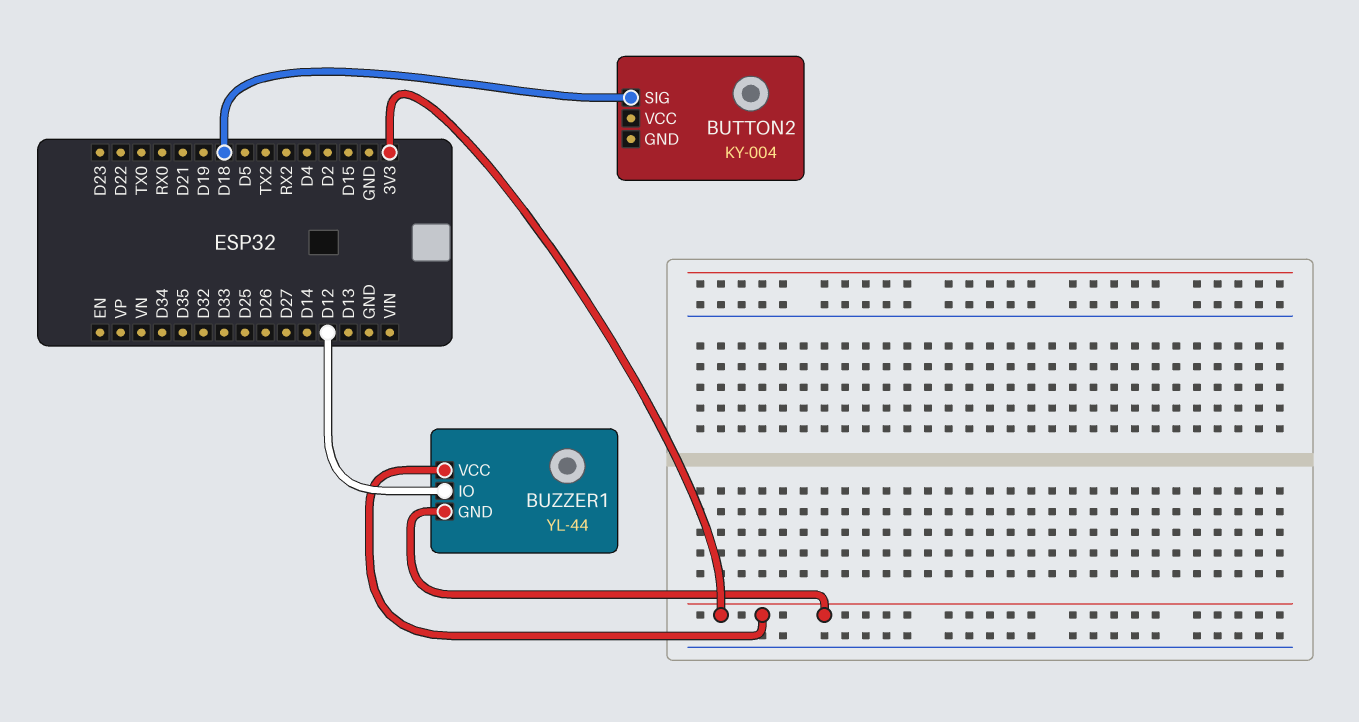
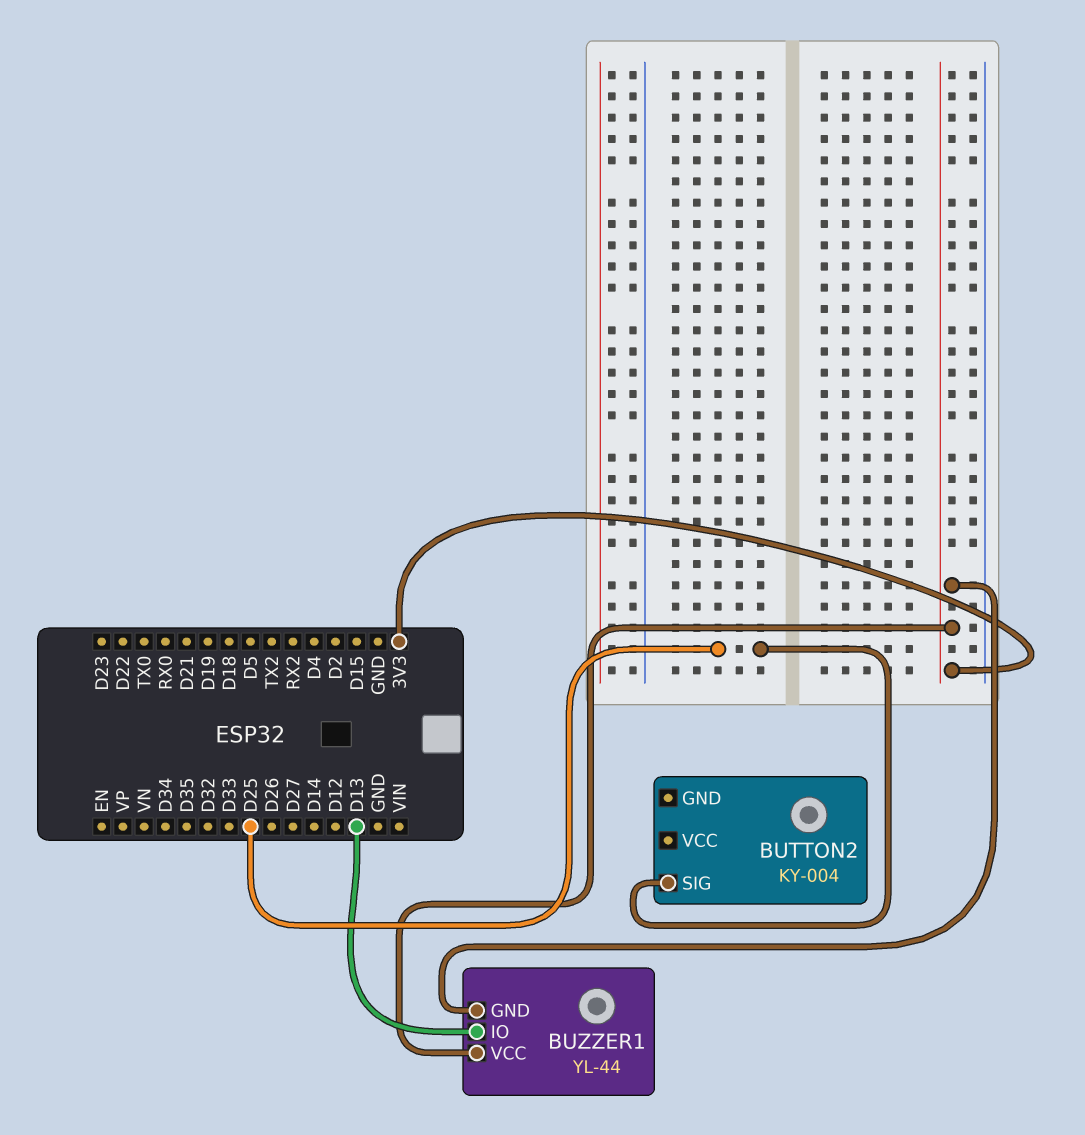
BUTTON2 pin SIG: D18 -> D25
BUZZER1 pin IO: D12 -> D13

